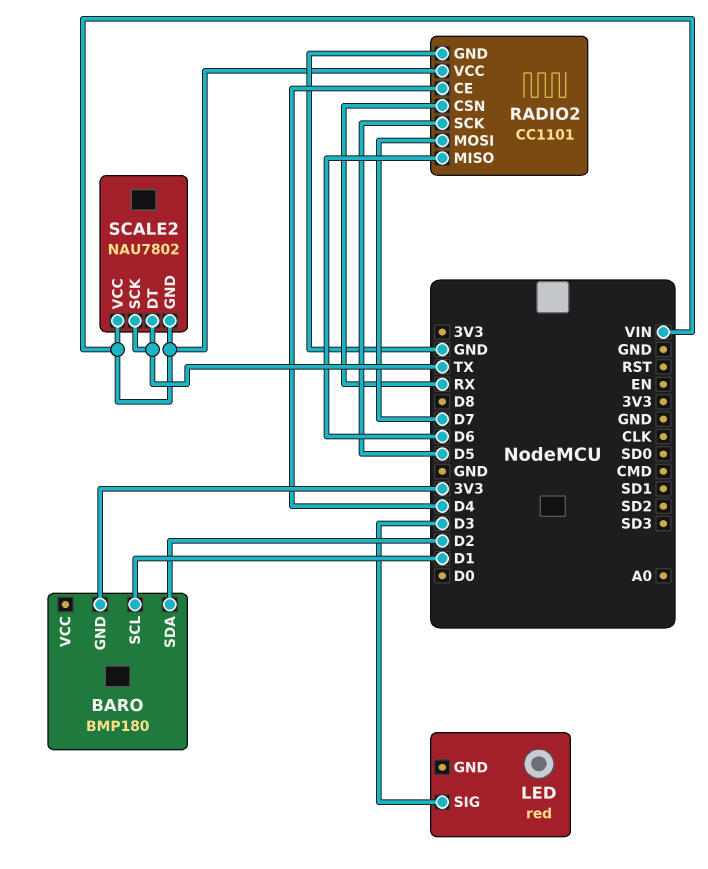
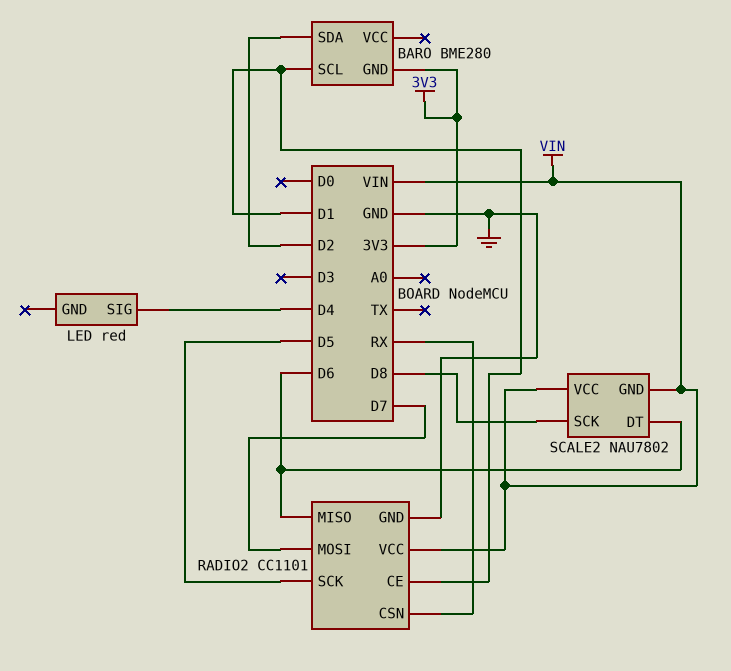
BARO: BMP180 -> BME280
LED pin SIG: D3 -> D4
RADIO2 pin CE: D4 -> D1
SCALE2 pin DT: TX -> D6
SCALE2 pin SCK: TX -> D8

